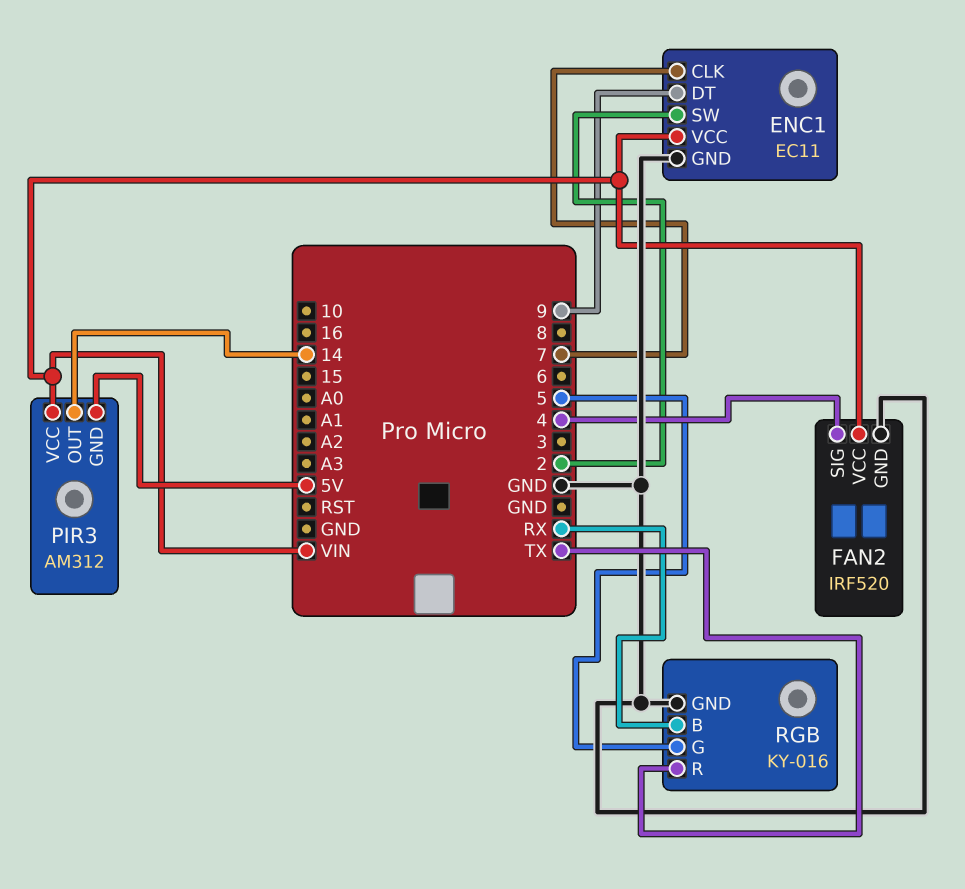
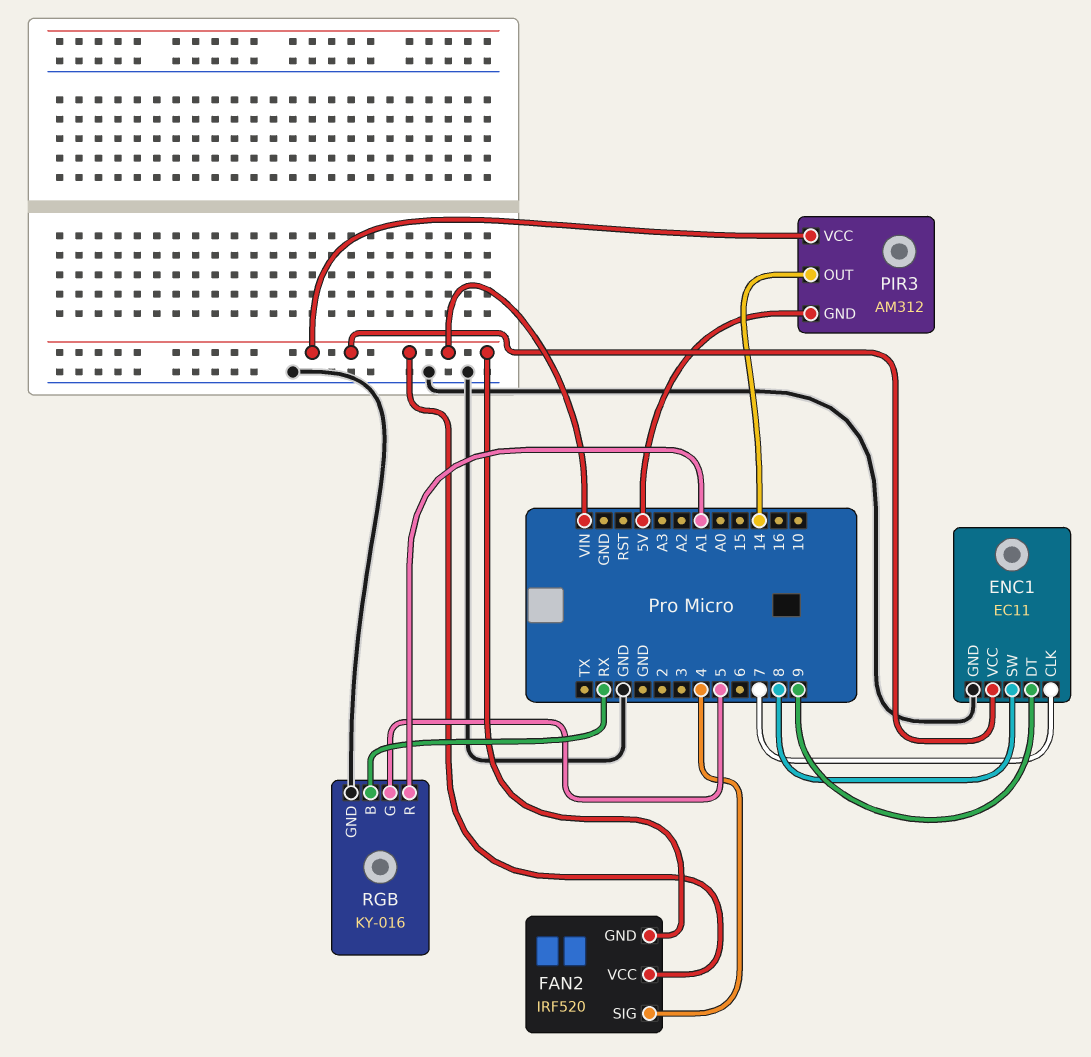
ENC1 pin SW: 2 -> 8
FAN2 pin GND: GND -> VIN
RGB pin R: TX -> A1

